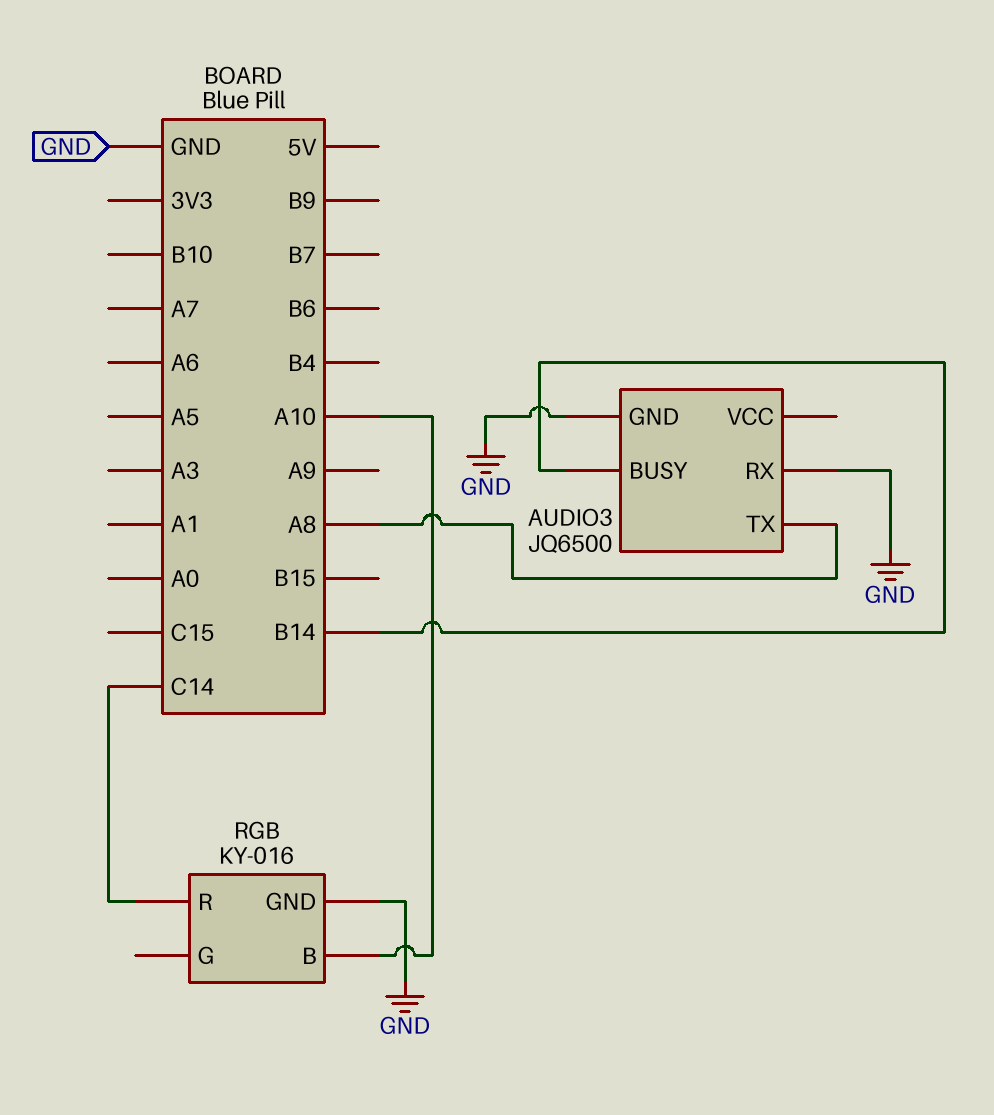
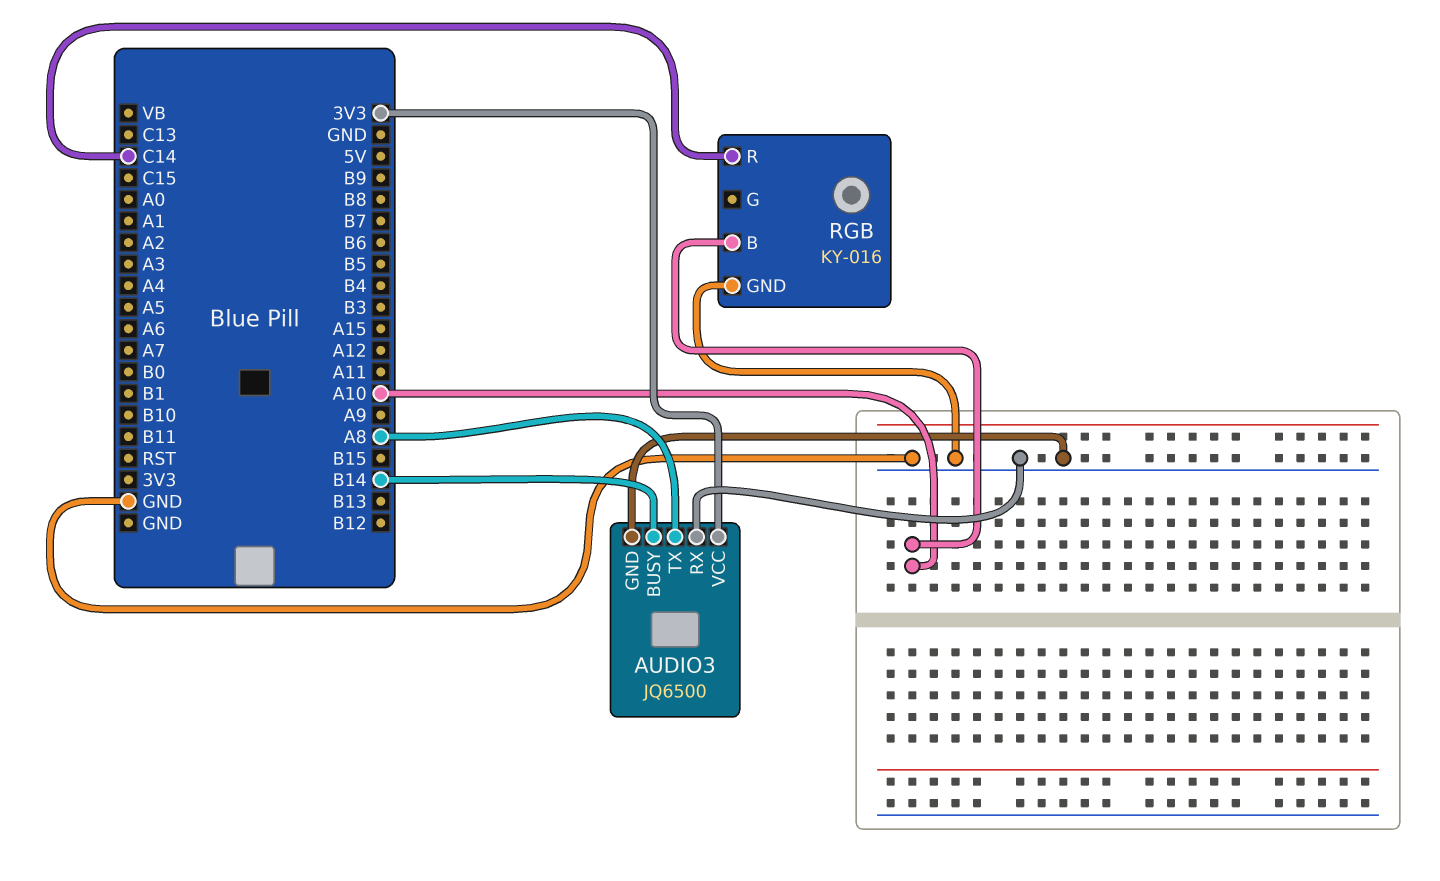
AUDIO3 pin VCC: none -> 3V3

